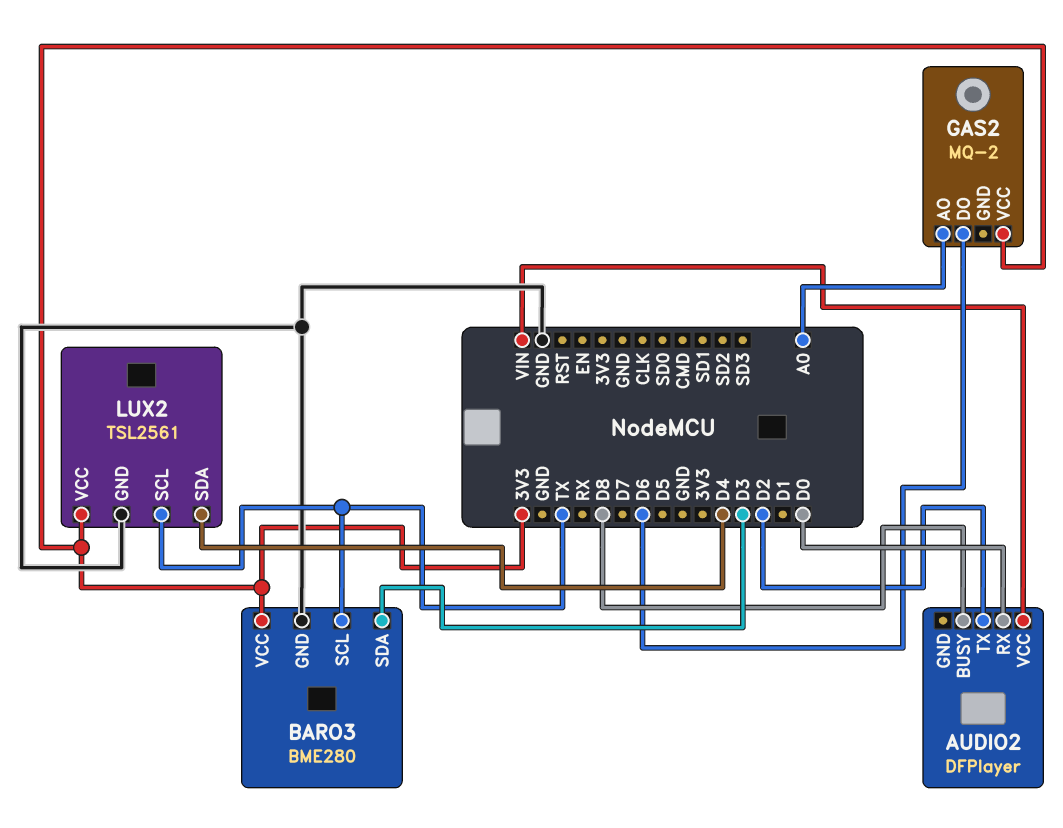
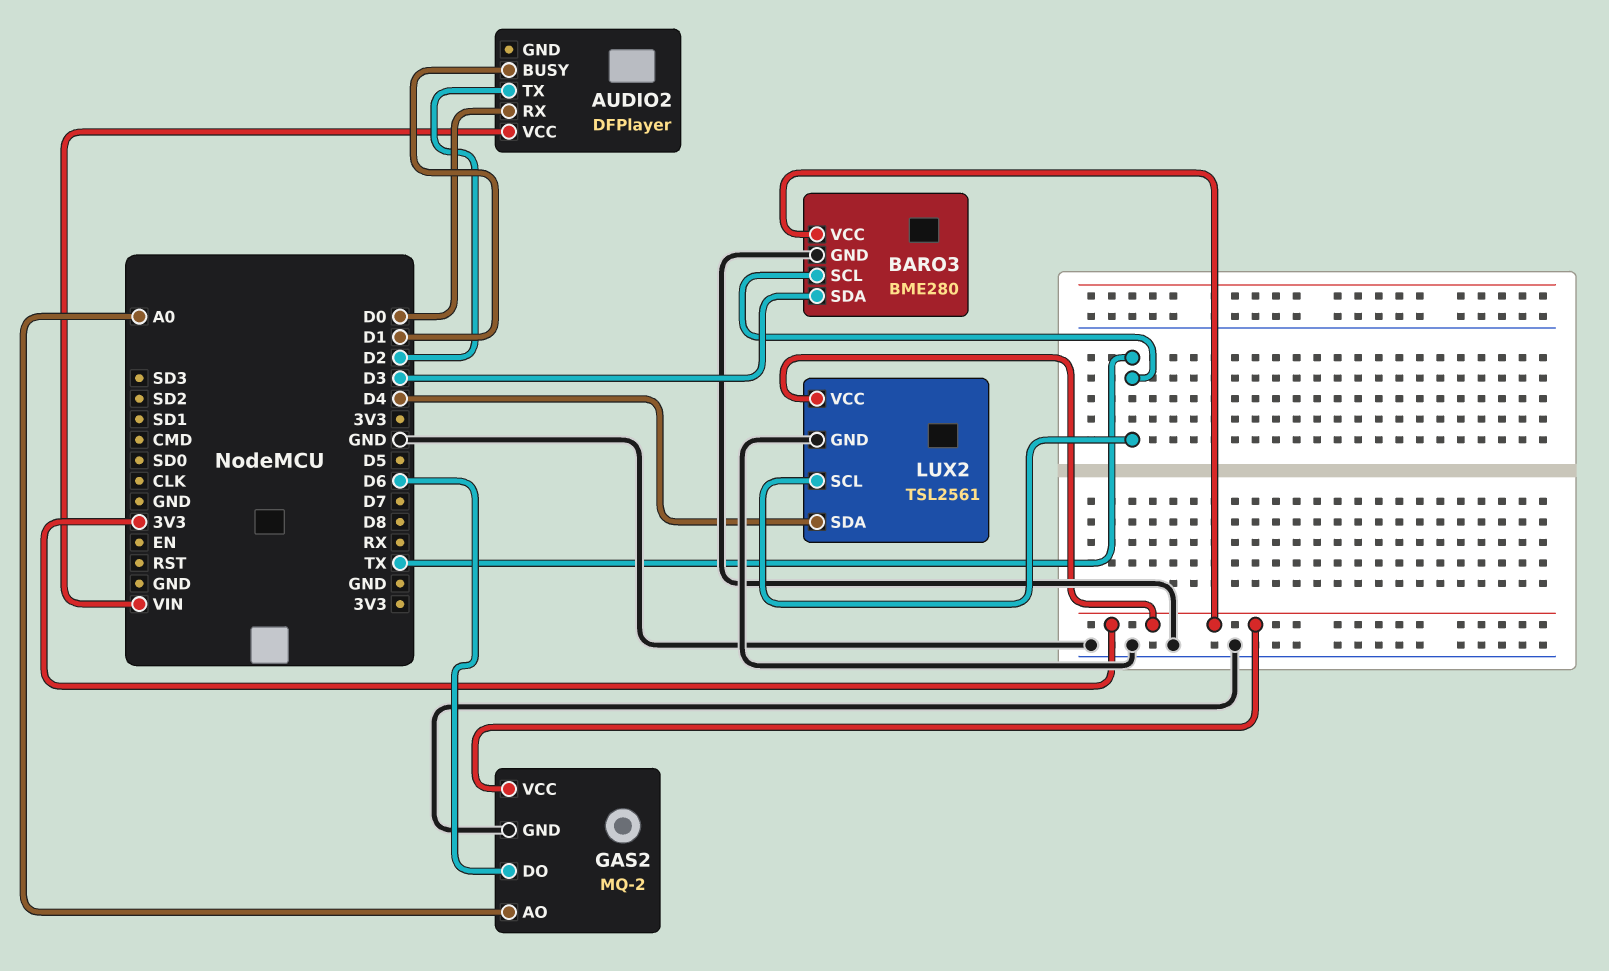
AUDIO2 pin BUSY: D8 -> D1
GAS2 pin GND: none -> GND

